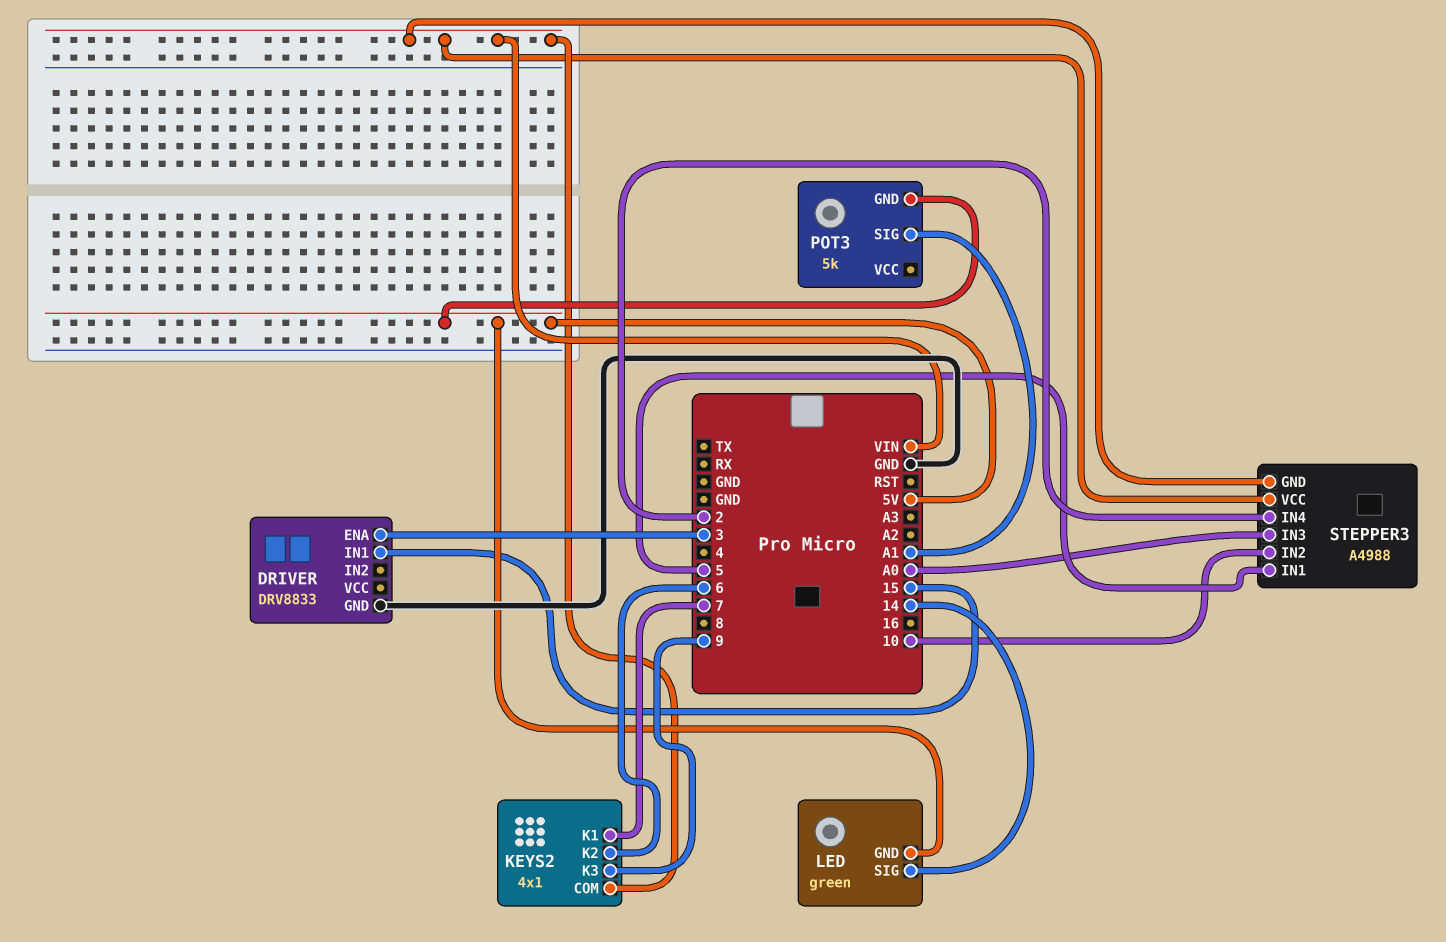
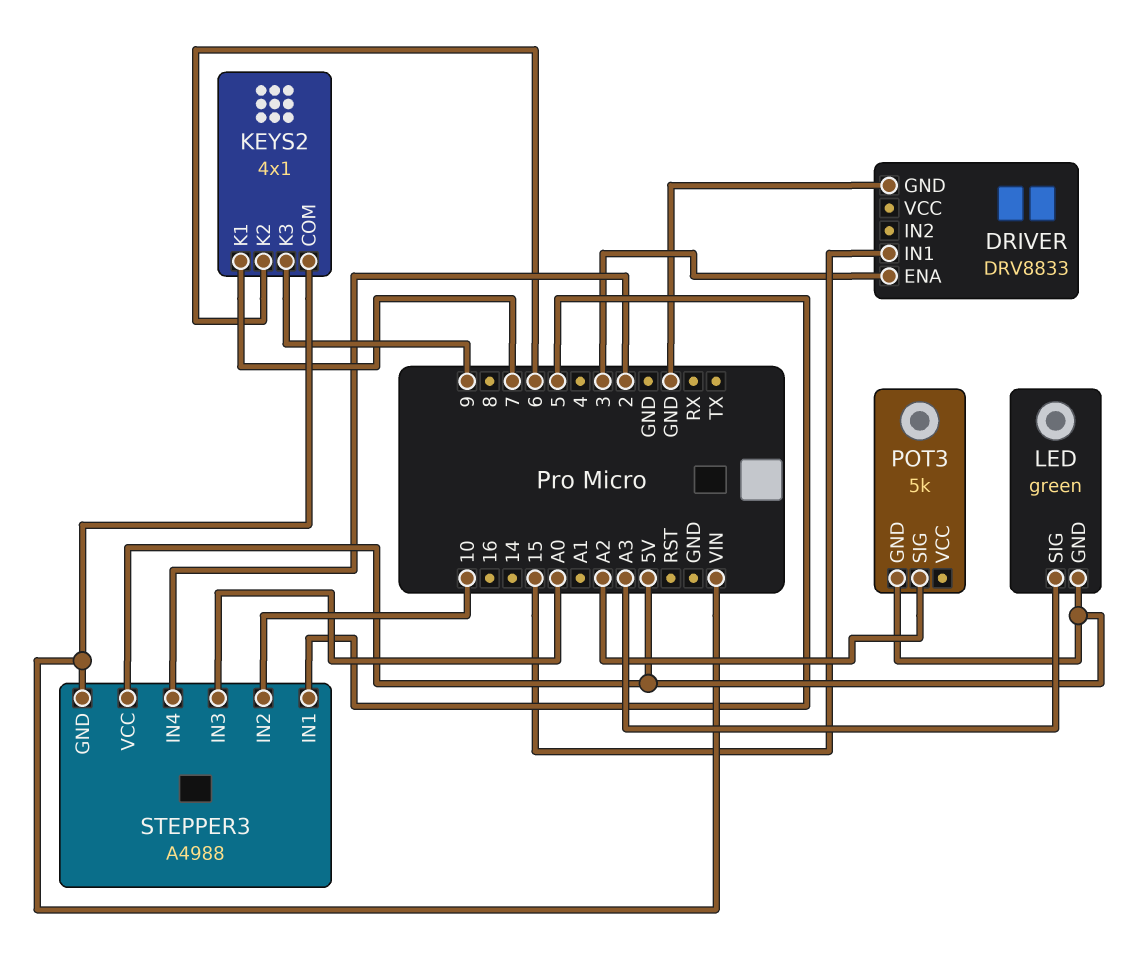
LED pin SIG: 14 -> A3
POT3 pin SIG: A1 -> A2
STEPPER3 pin VCC: VIN -> 5V

